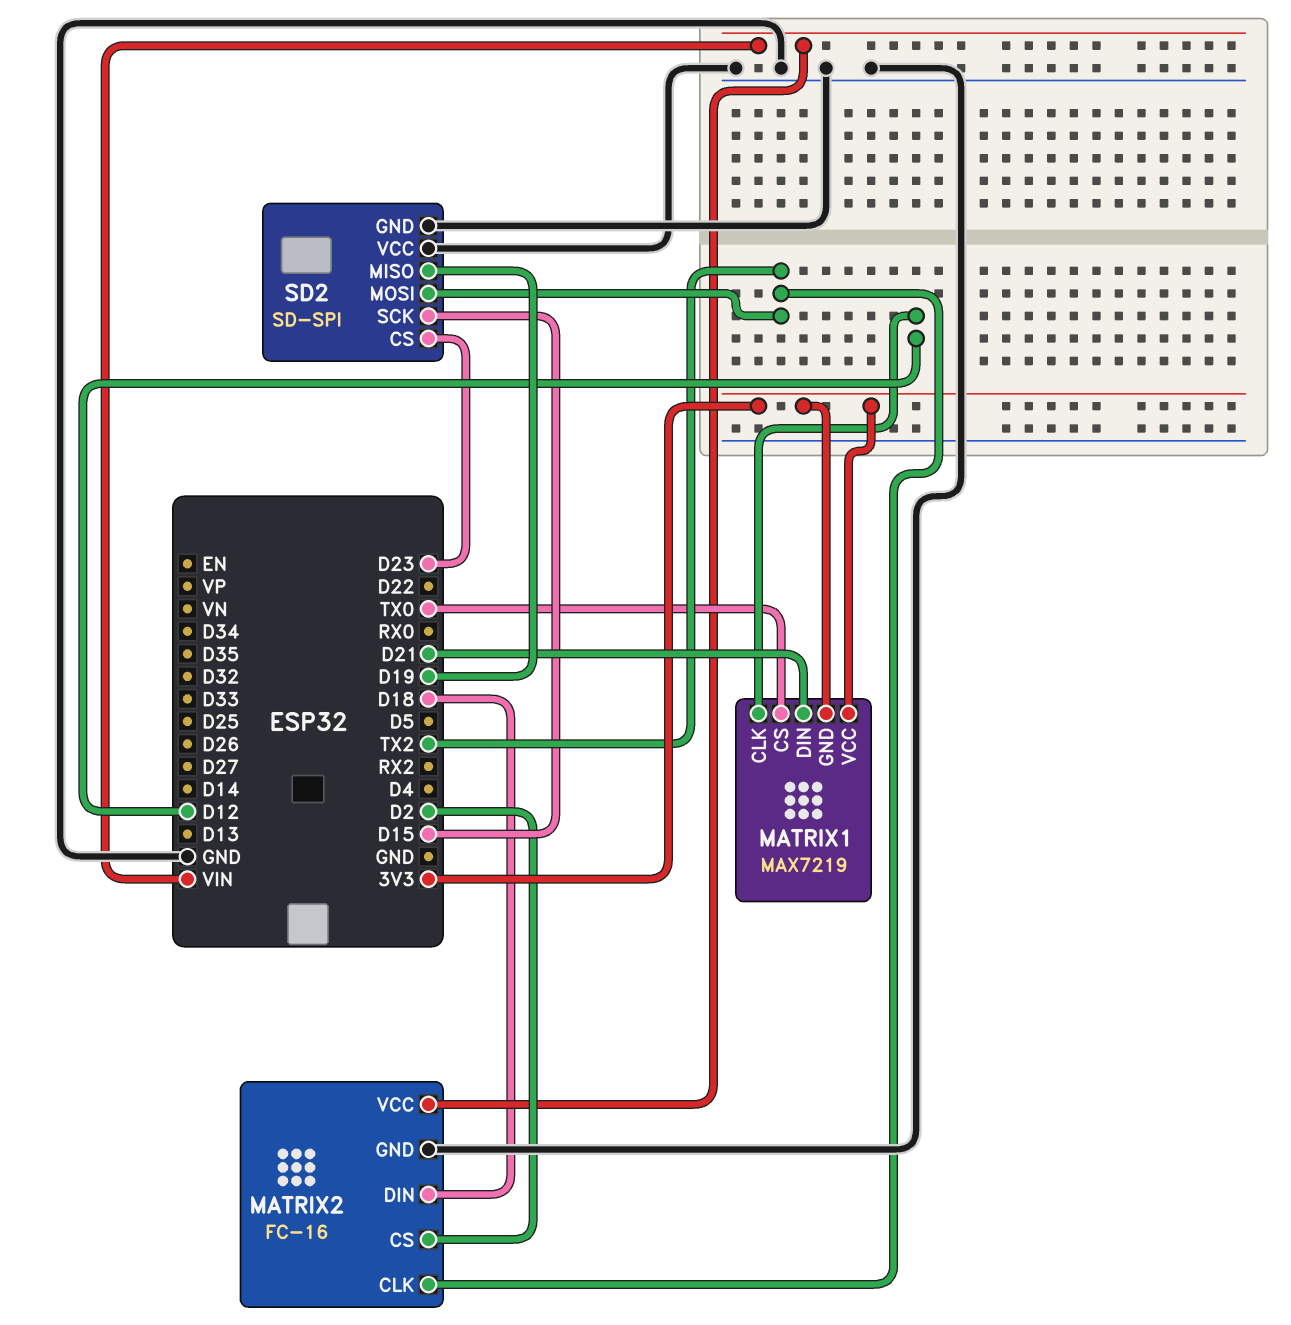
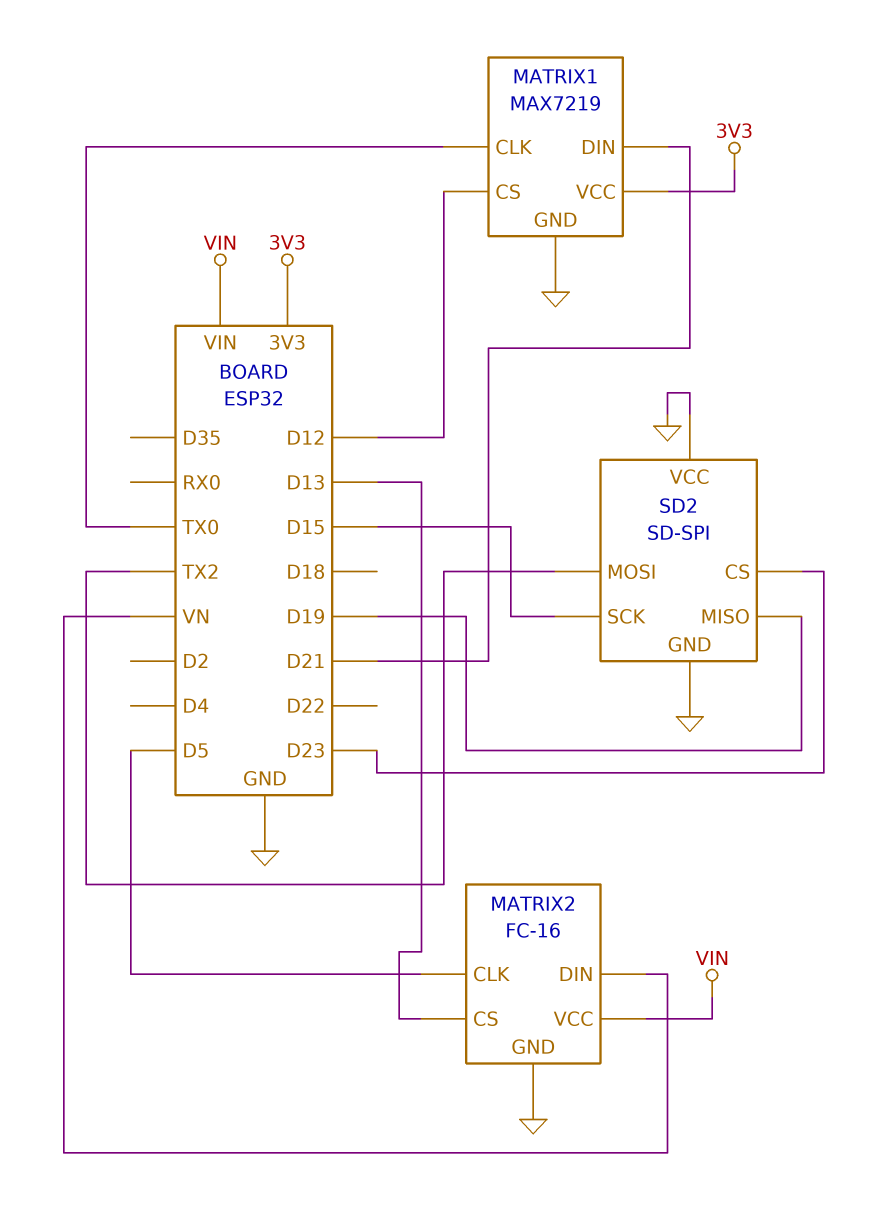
MATRIX1 pin CLK: D12 -> TX0
MATRIX1 pin CS: TX0 -> D12
MATRIX1 pin GND: 3V3 -> GND
MATRIX2 pin CLK: TX2 -> D5
MATRIX2 pin CS: D2 -> D13
MATRIX2 pin DIN: D18 -> VN

